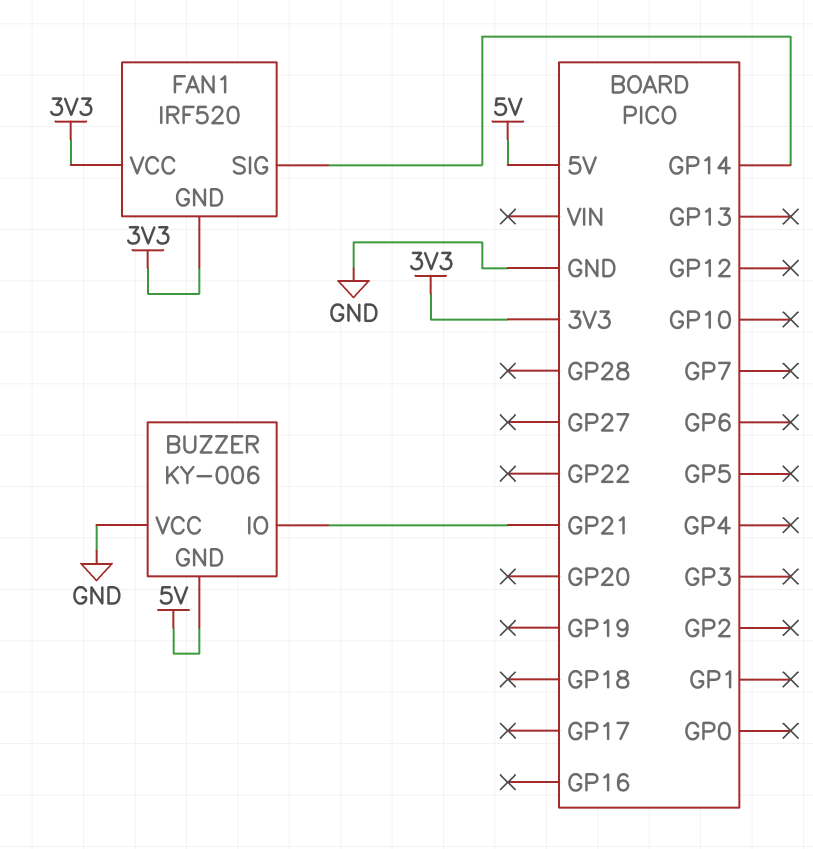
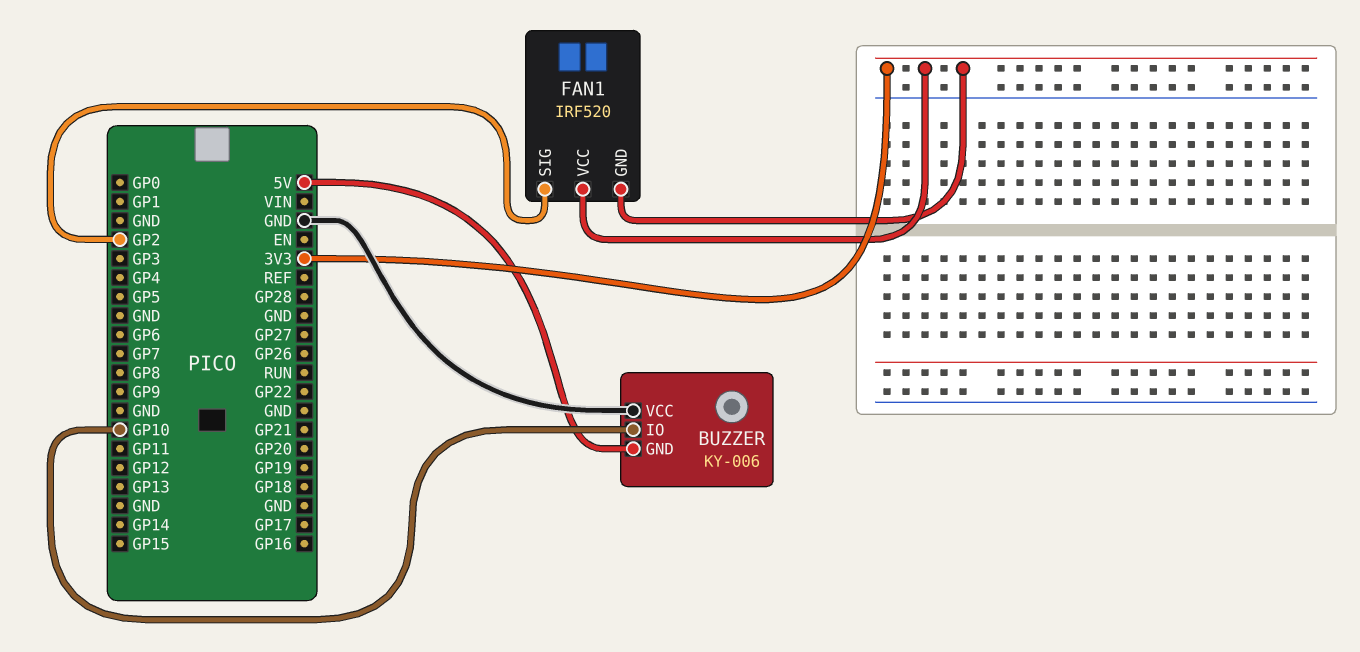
BUZZER pin IO: GP21 -> GP10
FAN1 pin SIG: GP14 -> GP2

